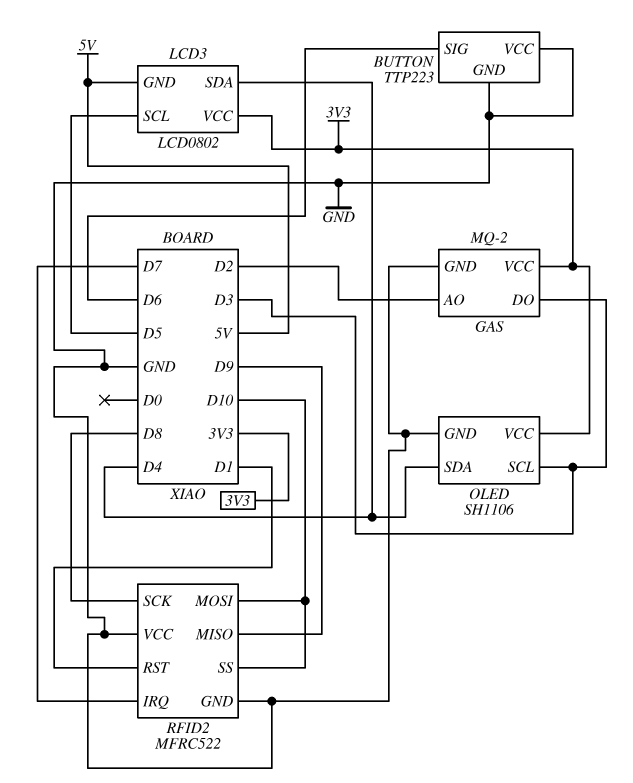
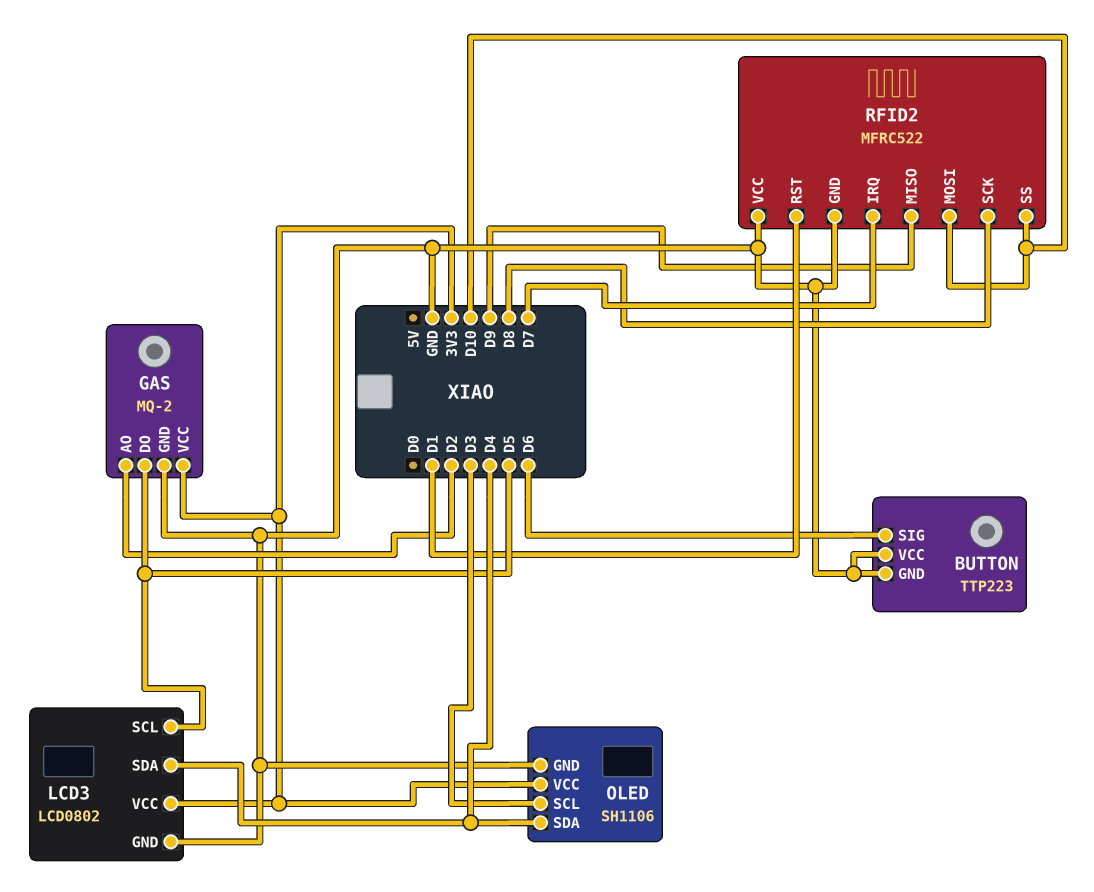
GAS pin DO: D3 -> D5
LCD3 pin GND: 5V -> GND

